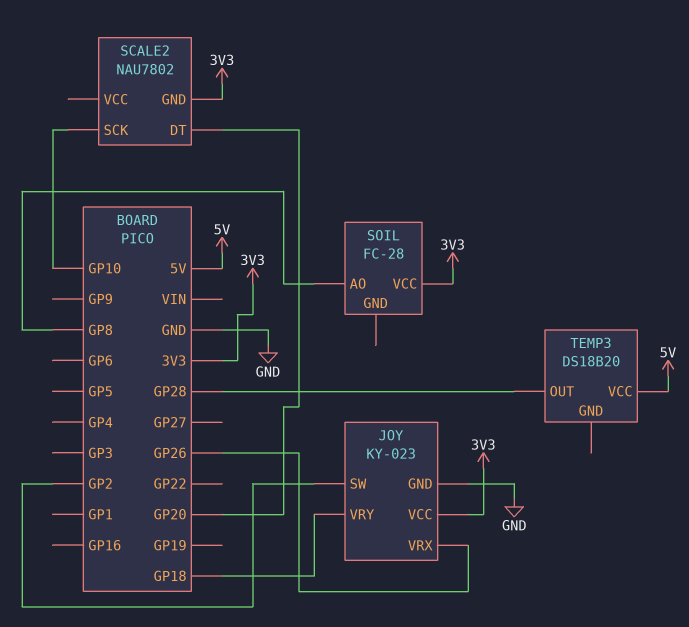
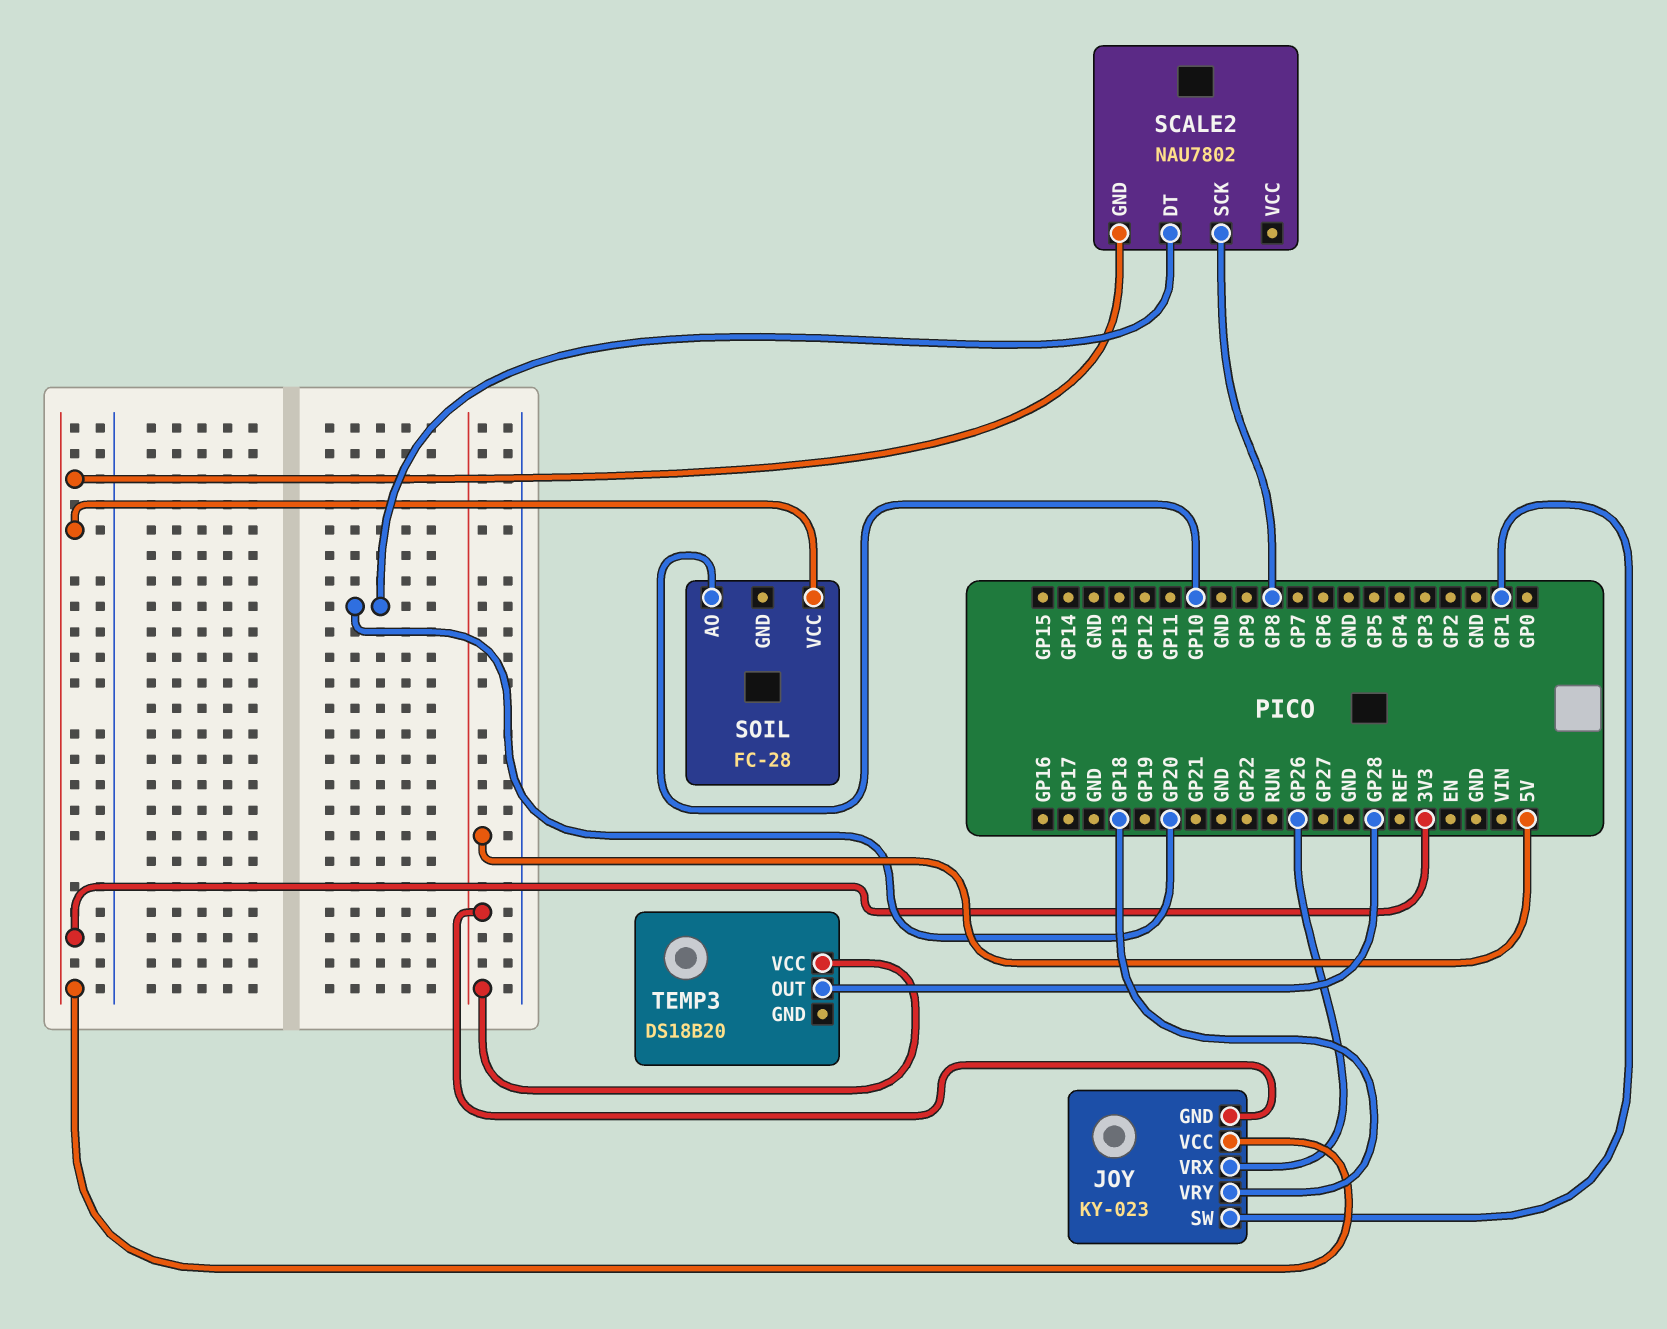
JOY pin GND: GND -> 5V
JOY pin SW: GP2 -> GP1
SCALE2 pin SCK: GP10 -> GP8
SOIL pin AO: GP8 -> GP10

